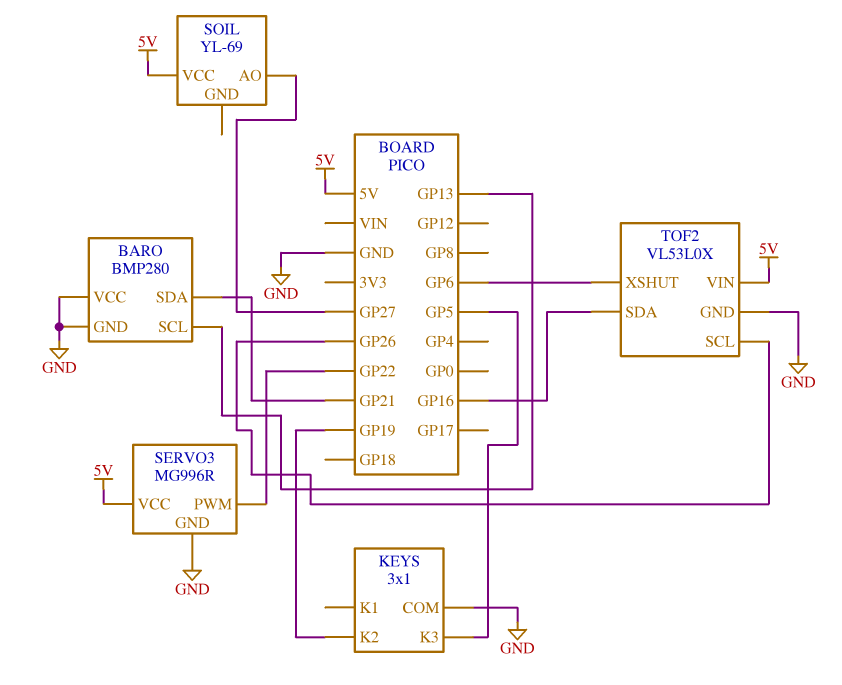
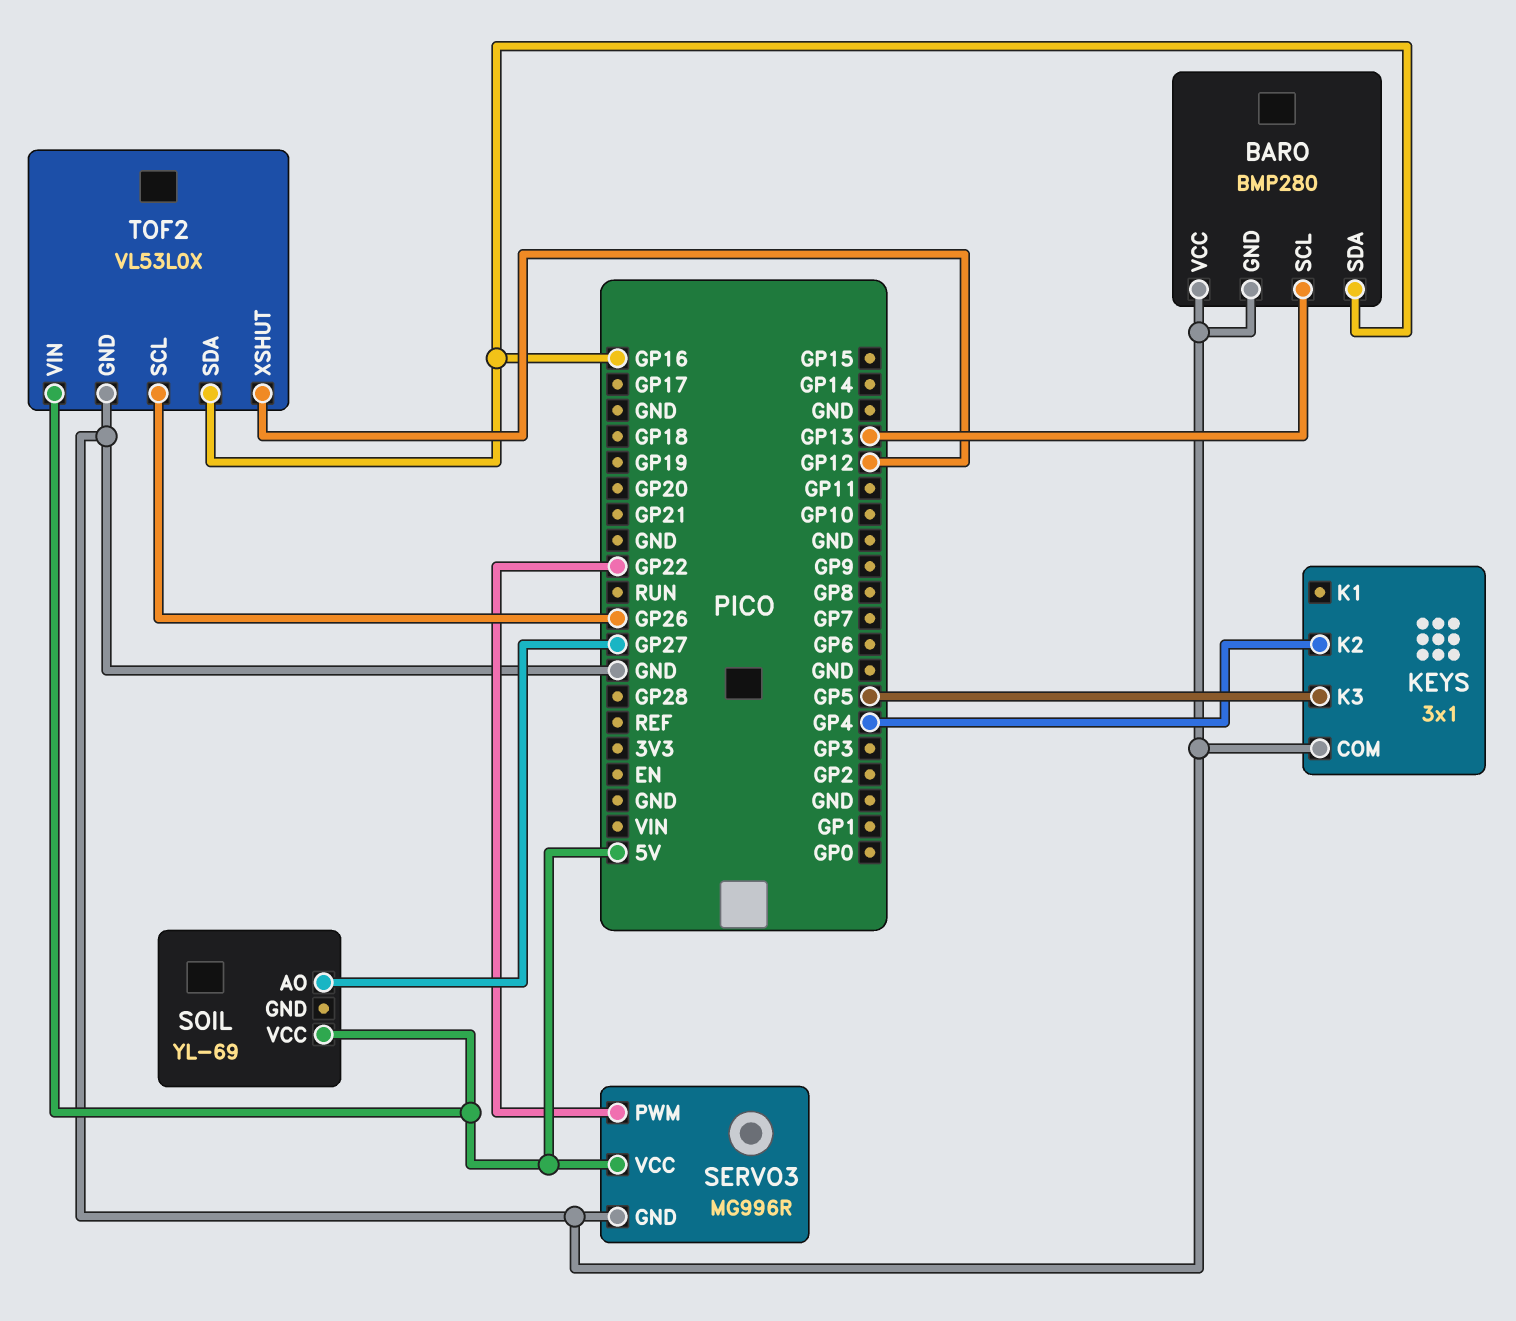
BARO pin SDA: GP21 -> GP16
KEYS pin K2: GP19 -> GP4
TOF2 pin XSHUT: GP6 -> GP12

